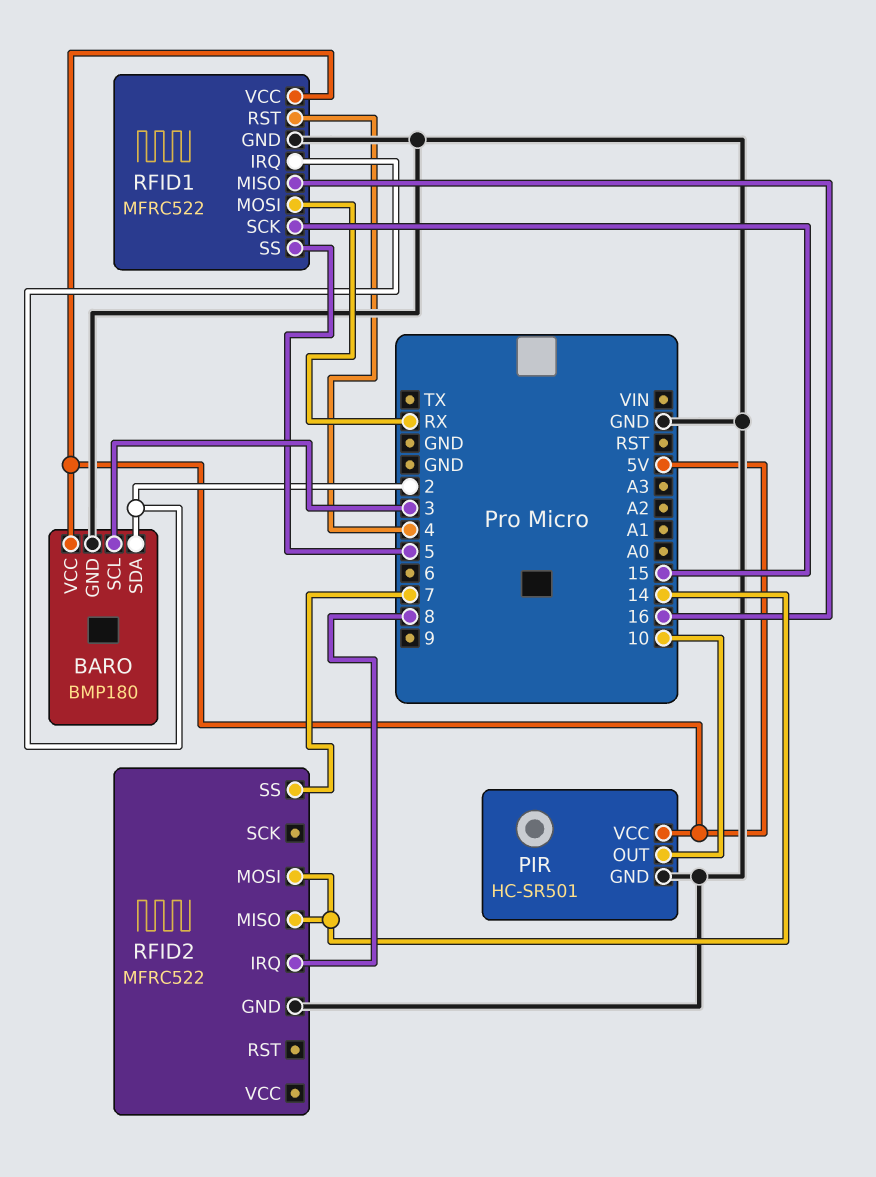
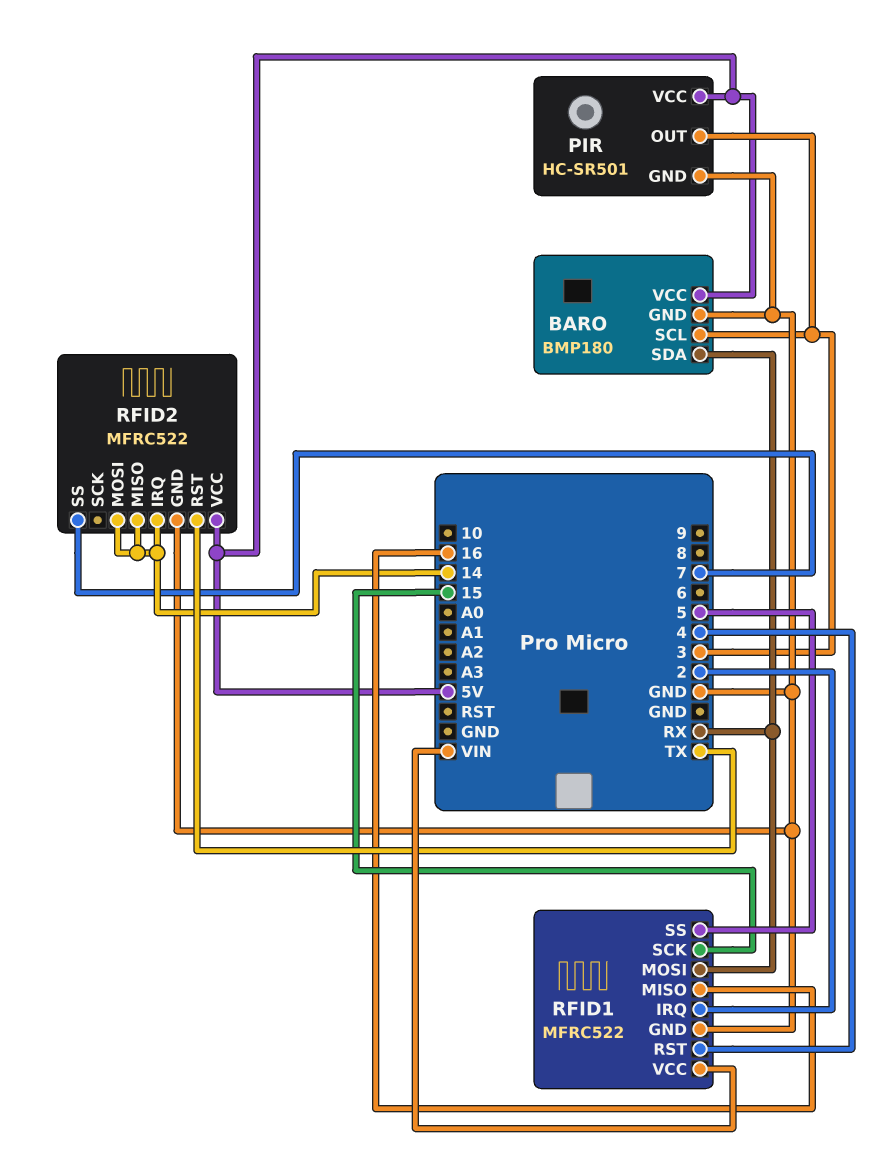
BARO pin SDA: 2 -> RX
PIR pin OUT: 10 -> 3
RFID1 pin VCC: 5V -> VIN
RFID2 pin IRQ: 8 -> 14
RFID2 pin RST: none -> TX
RFID2 pin VCC: none -> 5V

